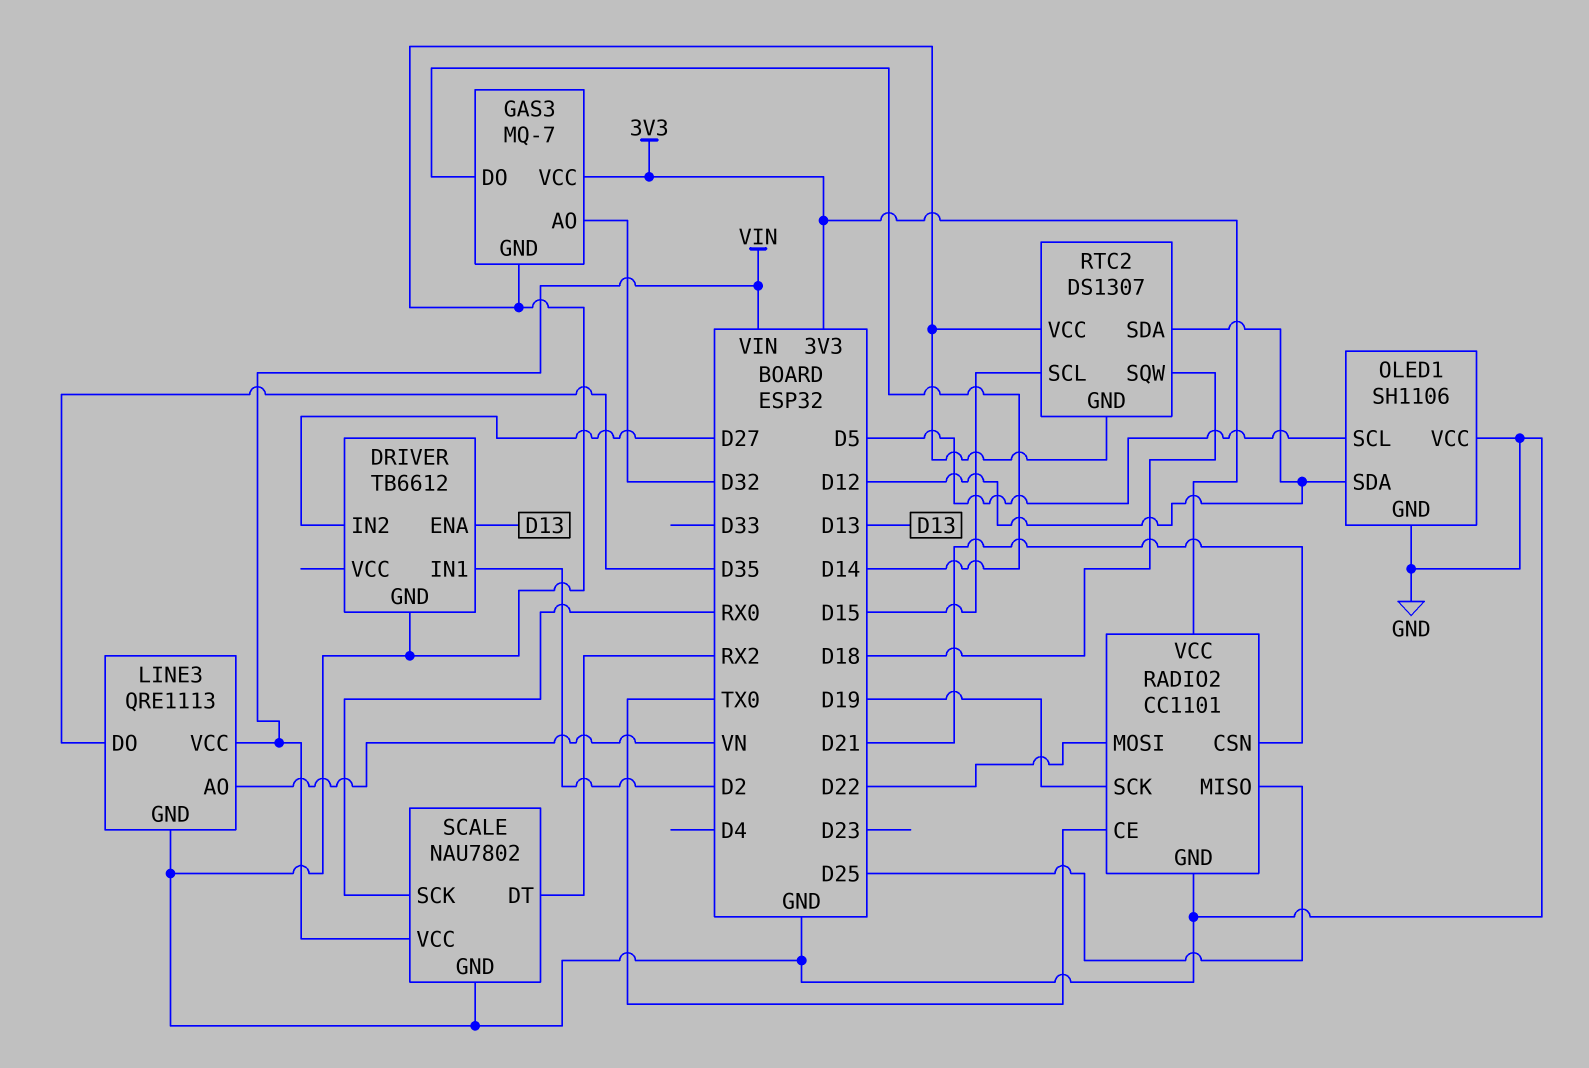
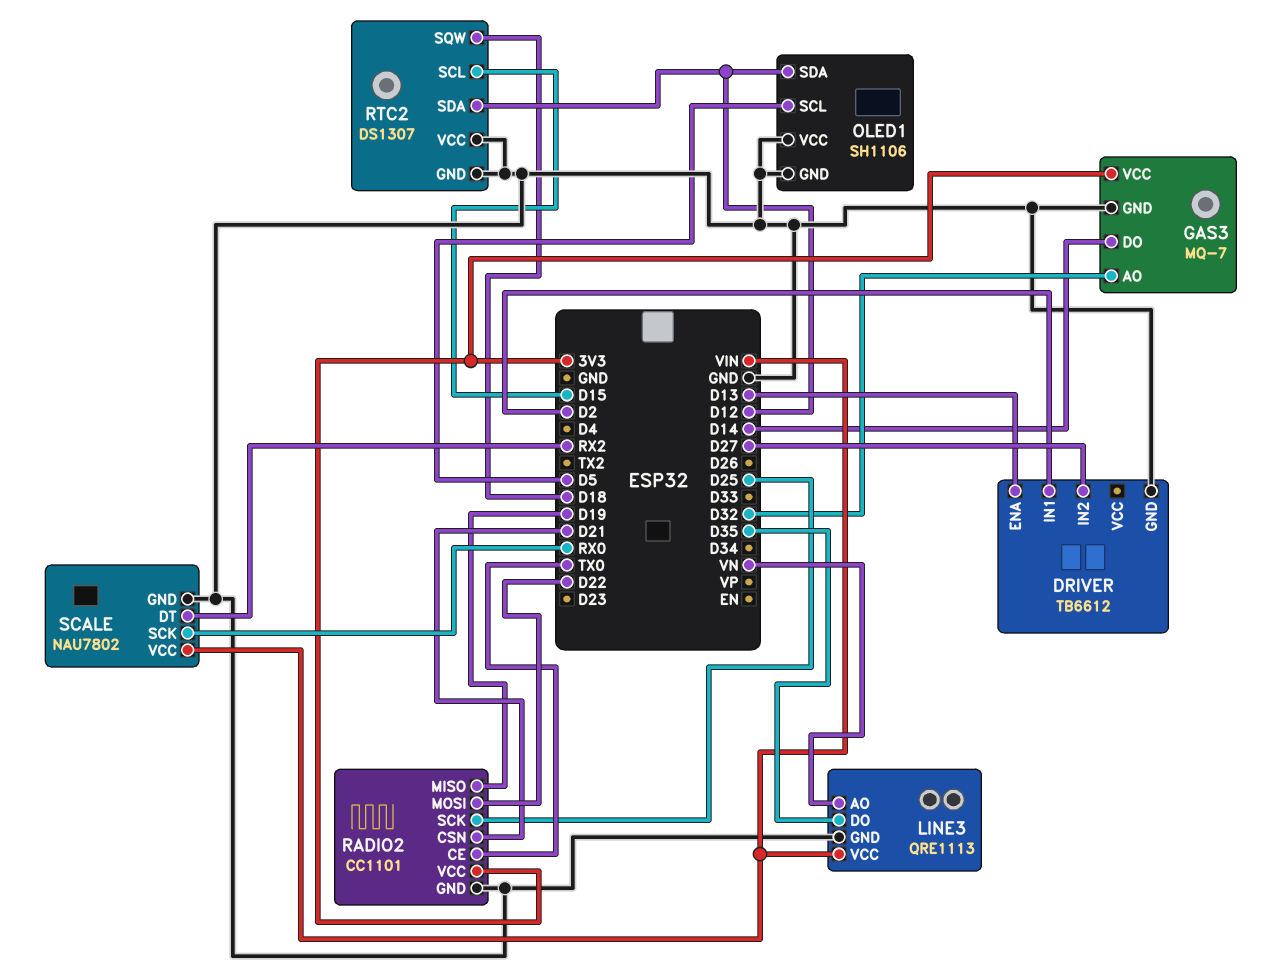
RADIO2 pin MISO: D25 -> D19
RADIO2 pin SCK: D19 -> D25

